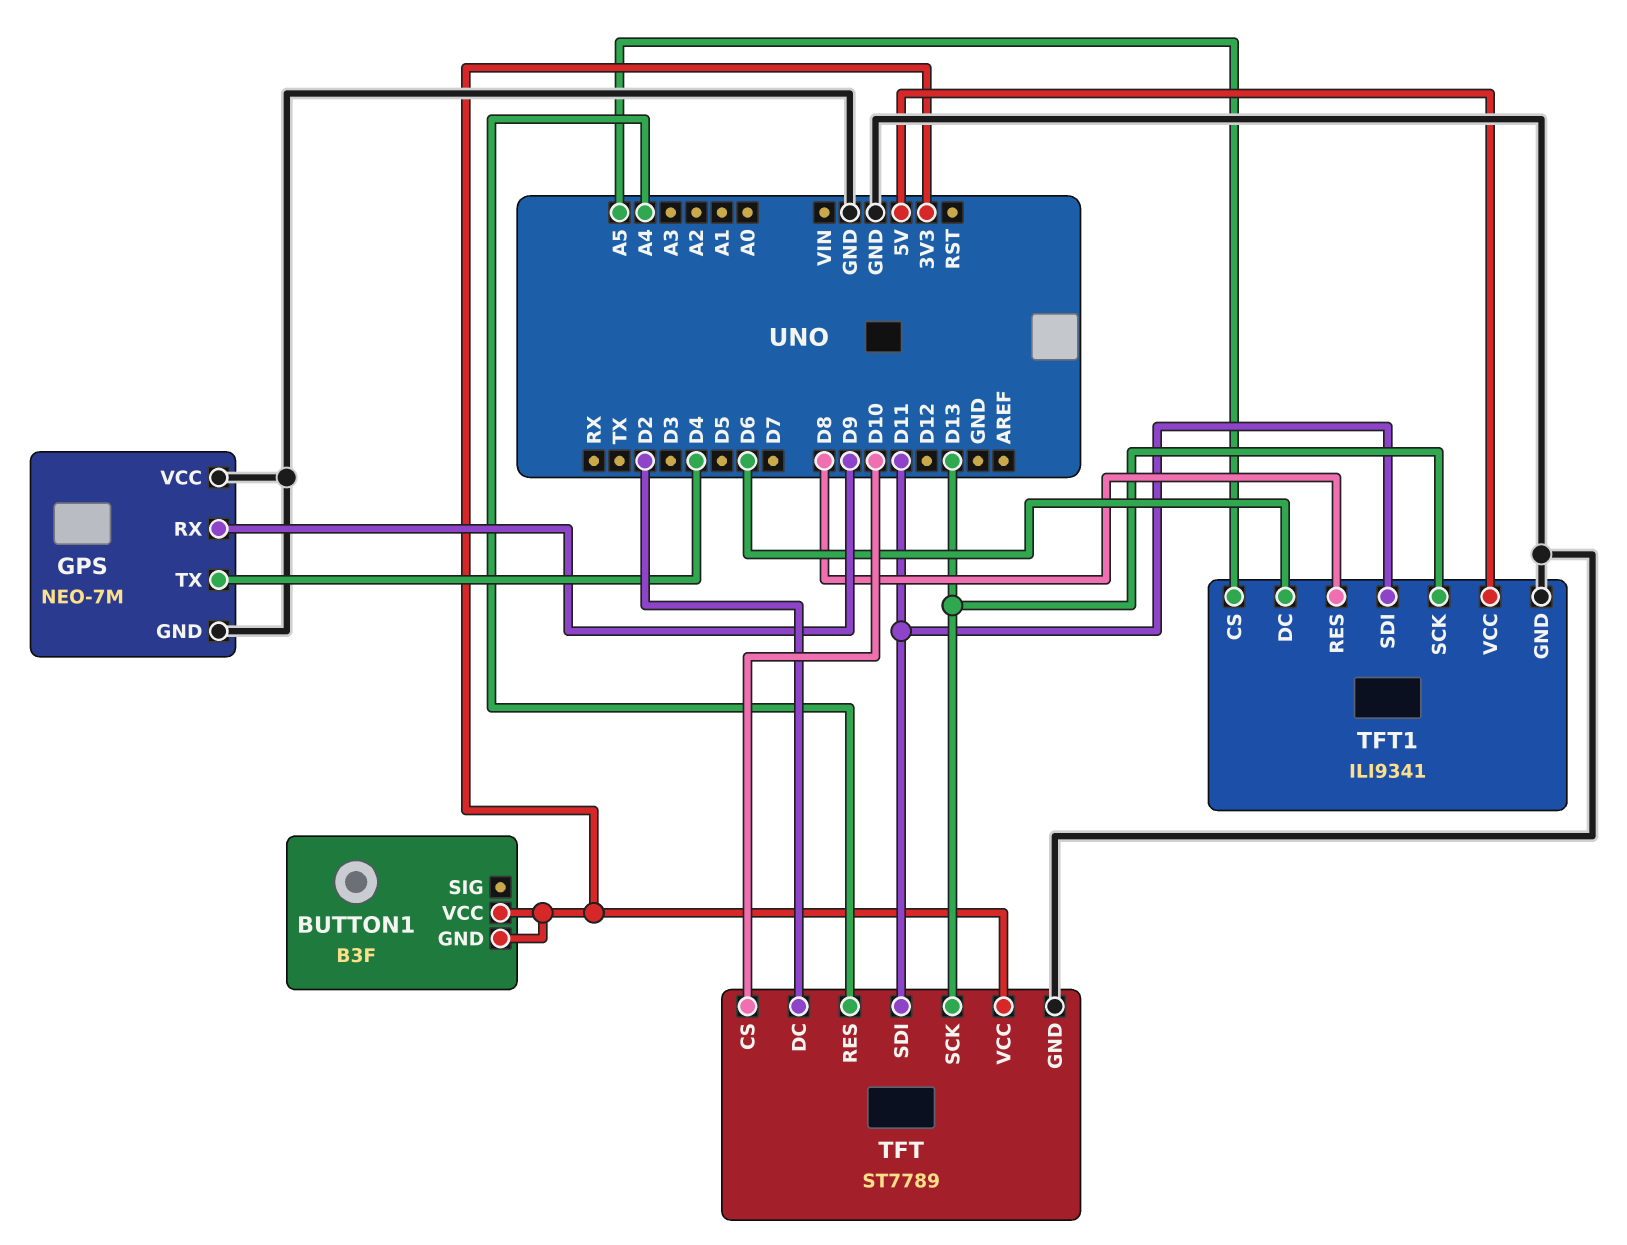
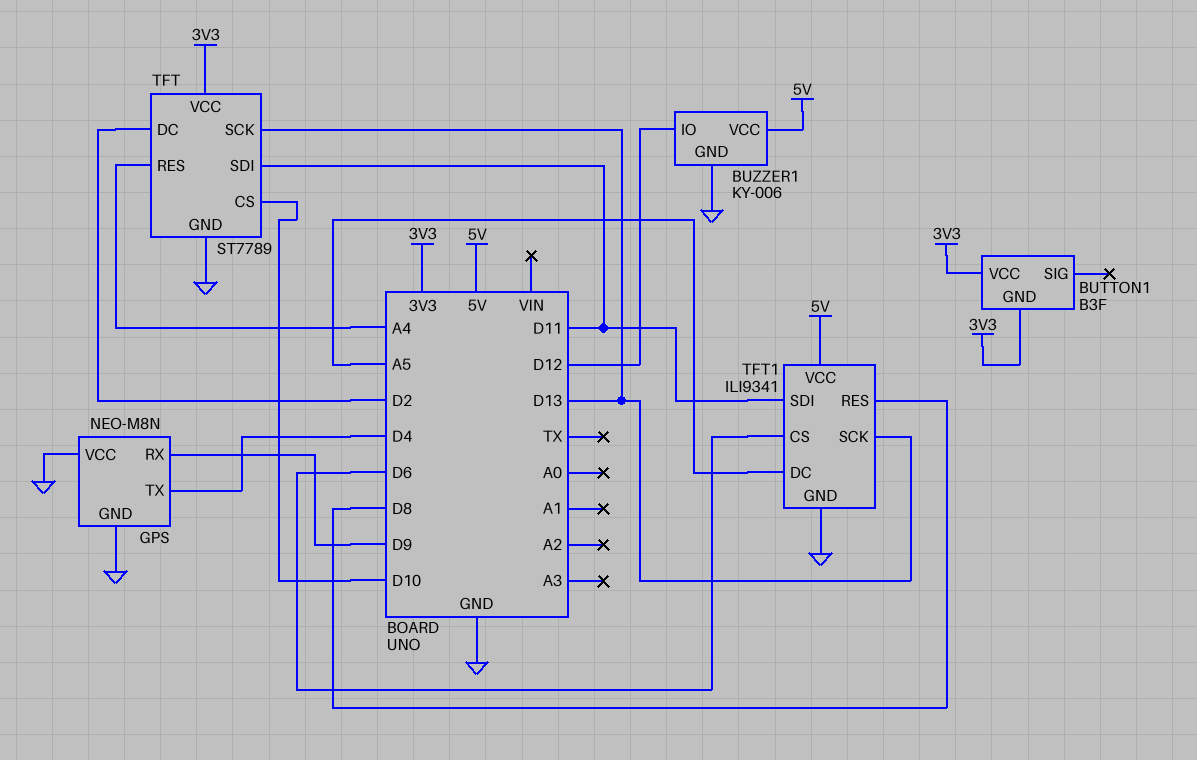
BUZZER1: none -> KY-006
BUZZER1 pin GND: none -> GND
BUZZER1 pin IO: none -> D12
BUZZER1 pin VCC: none -> 5V
GPS: NEO-7M -> NEO-M8N
TFT1 pin CS: A5 -> D6
TFT1 pin DC: D6 -> A5

